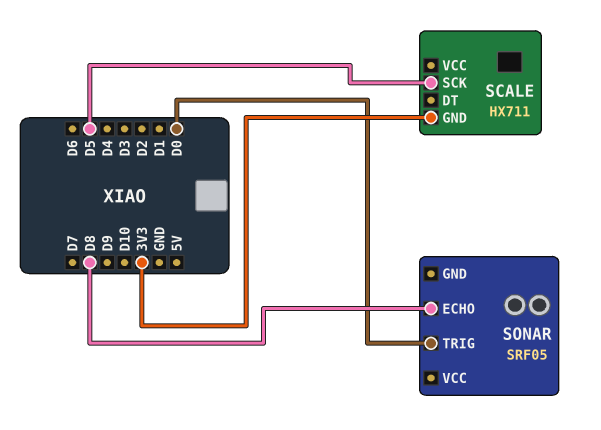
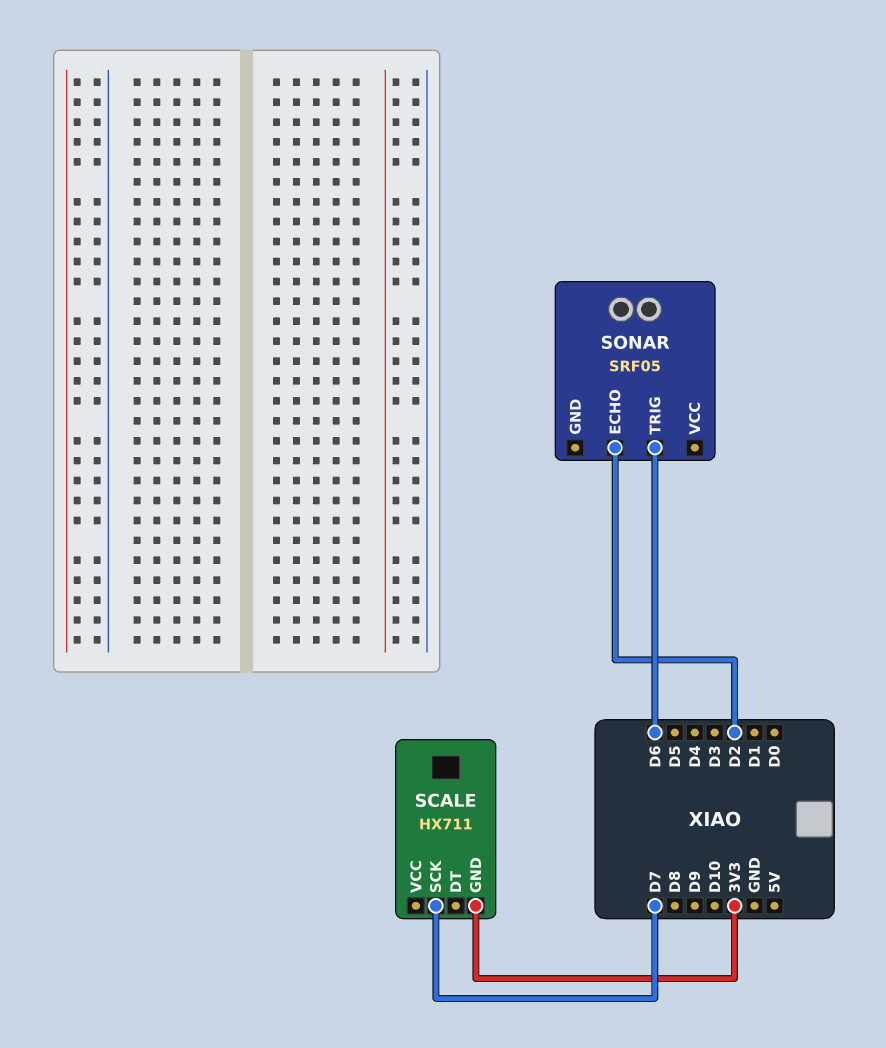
SCALE pin SCK: D5 -> D7
SONAR pin ECHO: D8 -> D2
SONAR pin TRIG: D0 -> D6

